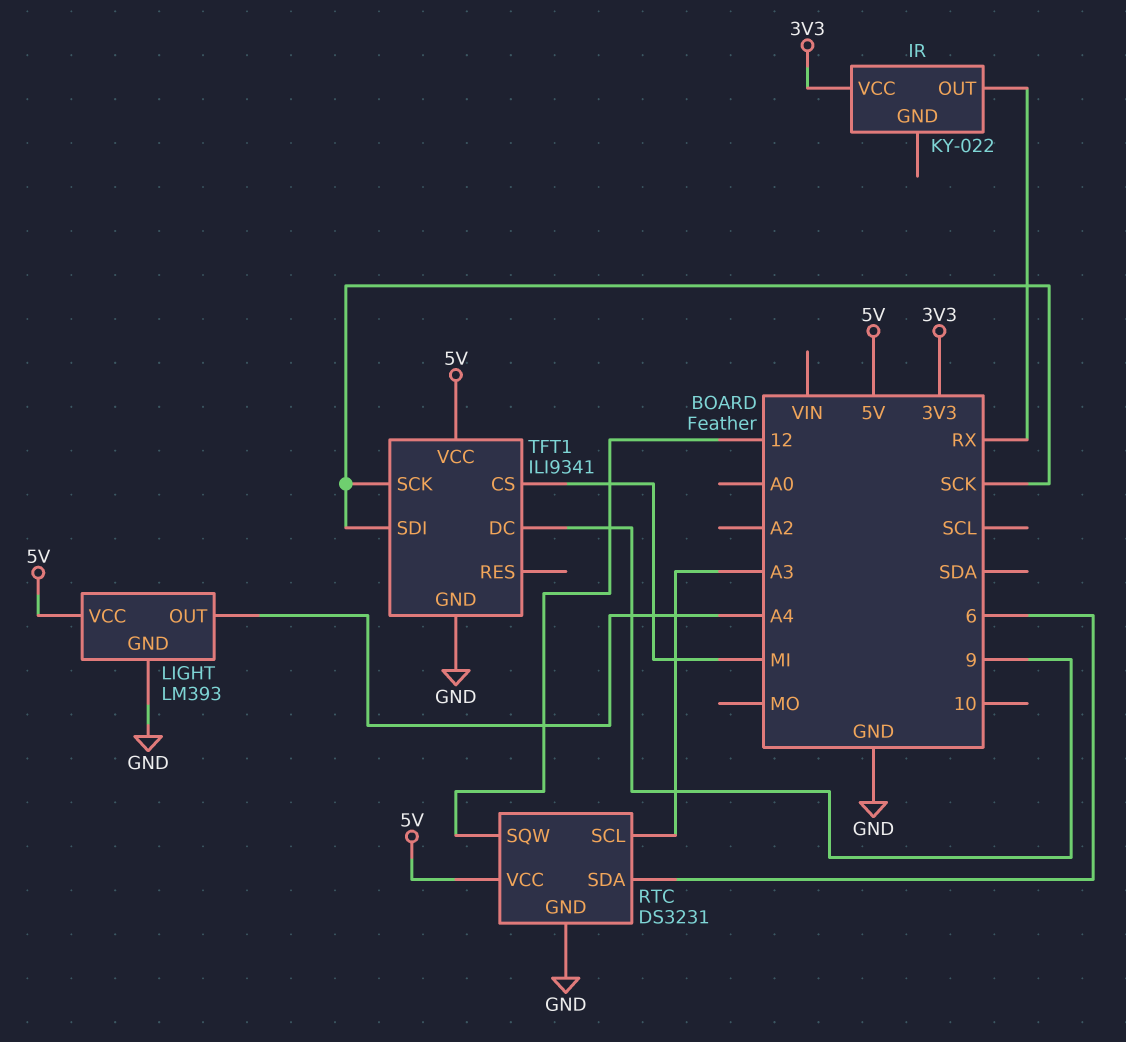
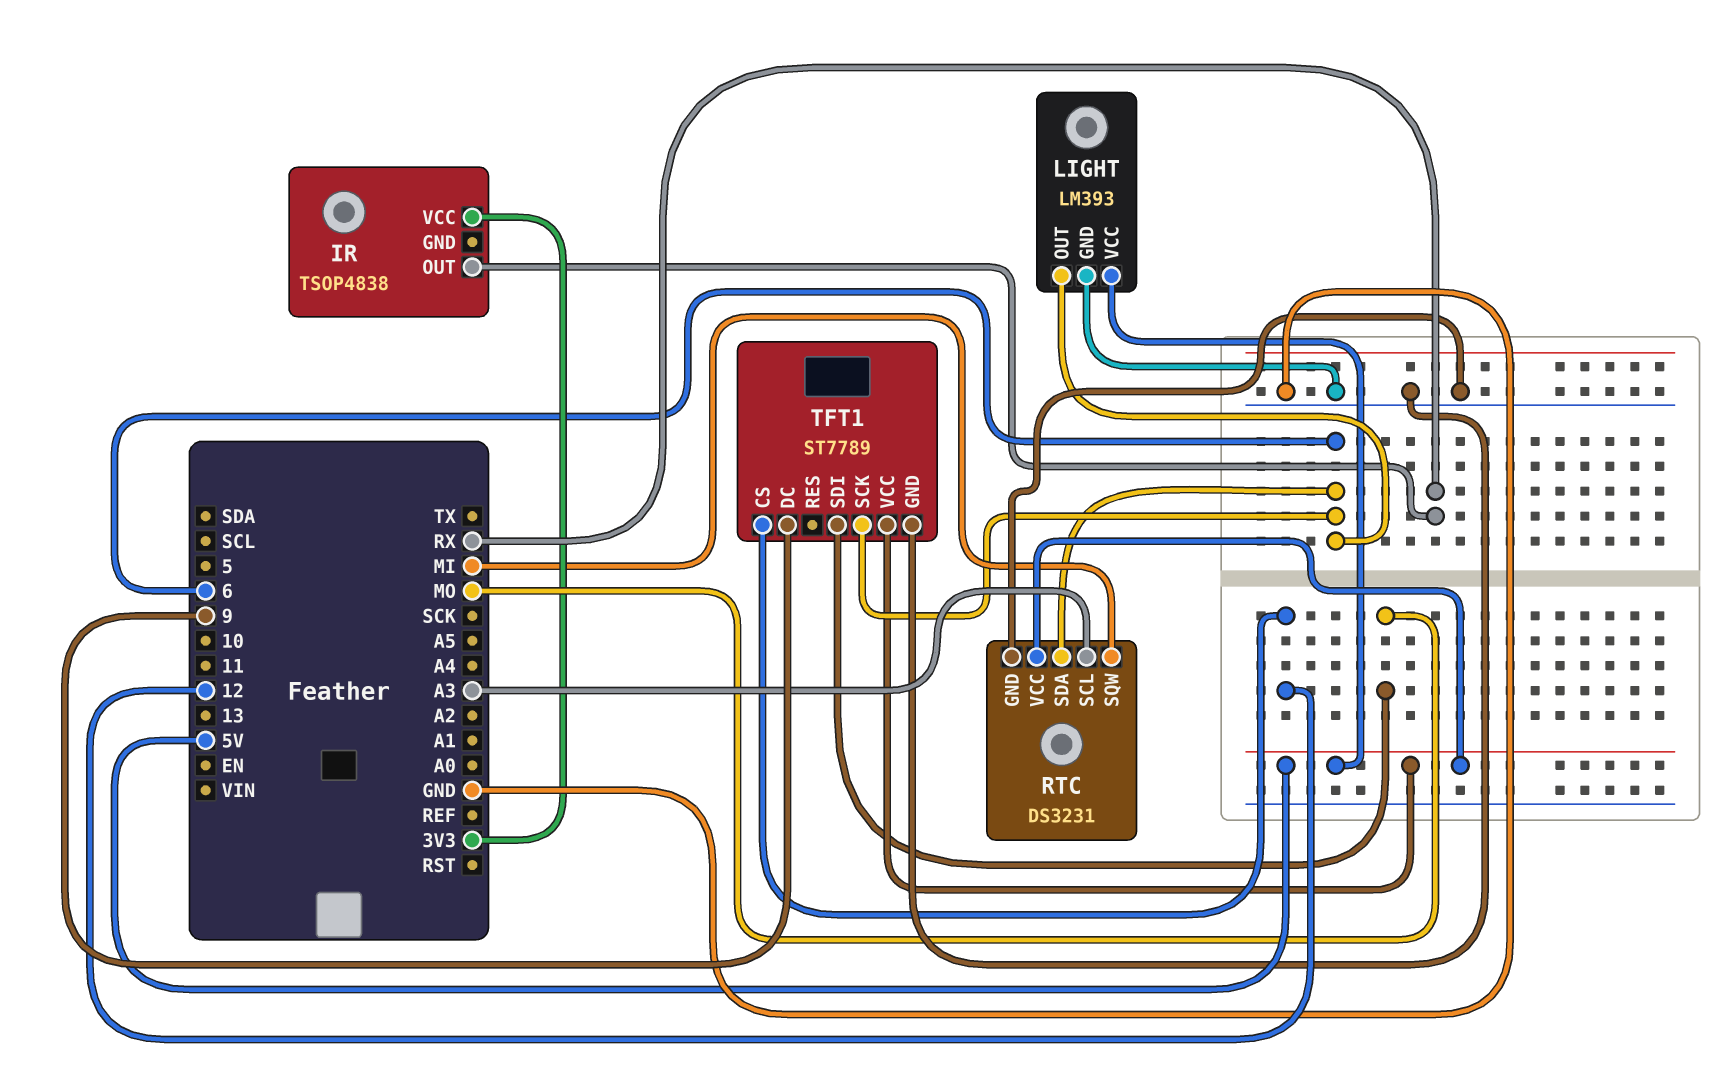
IR: KY-022 -> TSOP4838
LIGHT pin OUT: A4 -> 6
RTC pin SQW: 12 -> MI
TFT1: ILI9341 -> ST7789
TFT1 pin CS: MI -> 12
TFT1 pin SCK: SCK -> 6
TFT1 pin SDI: SCK -> MO

